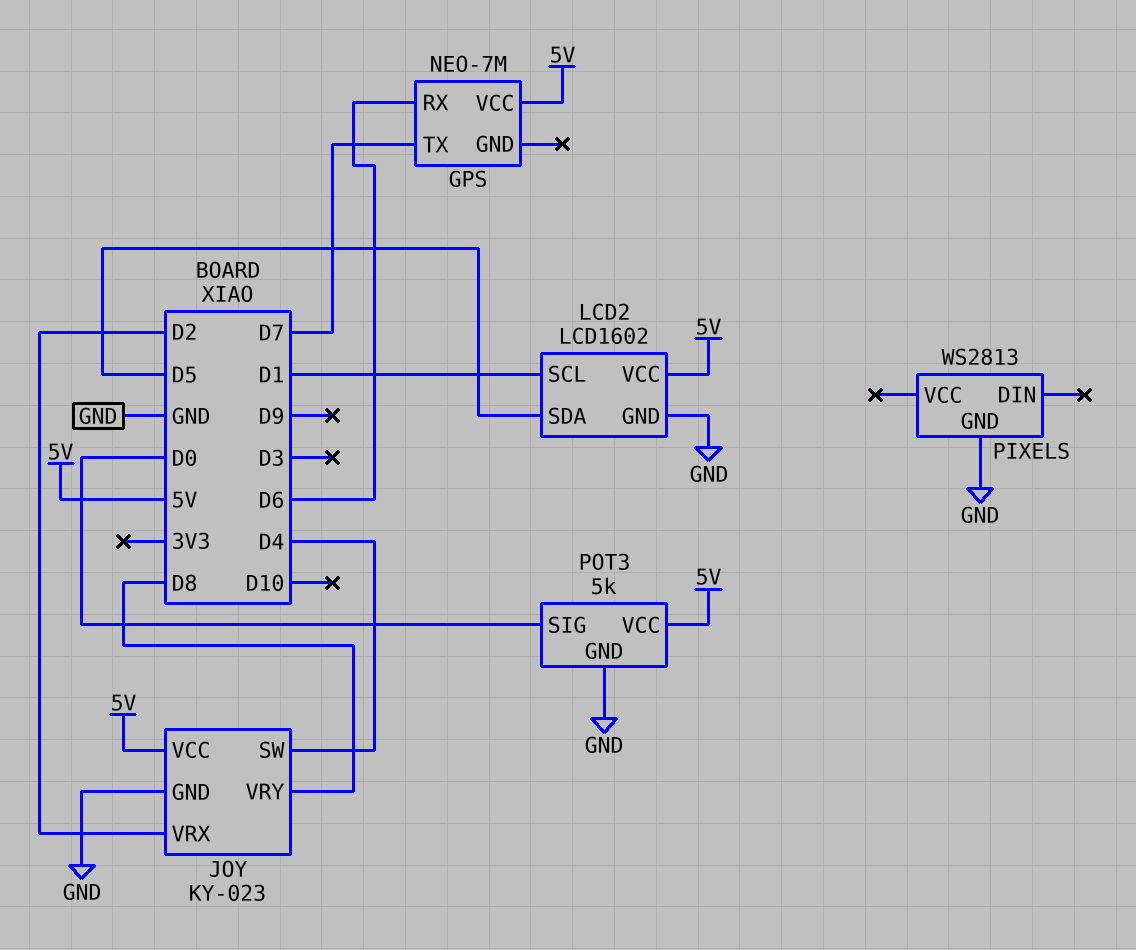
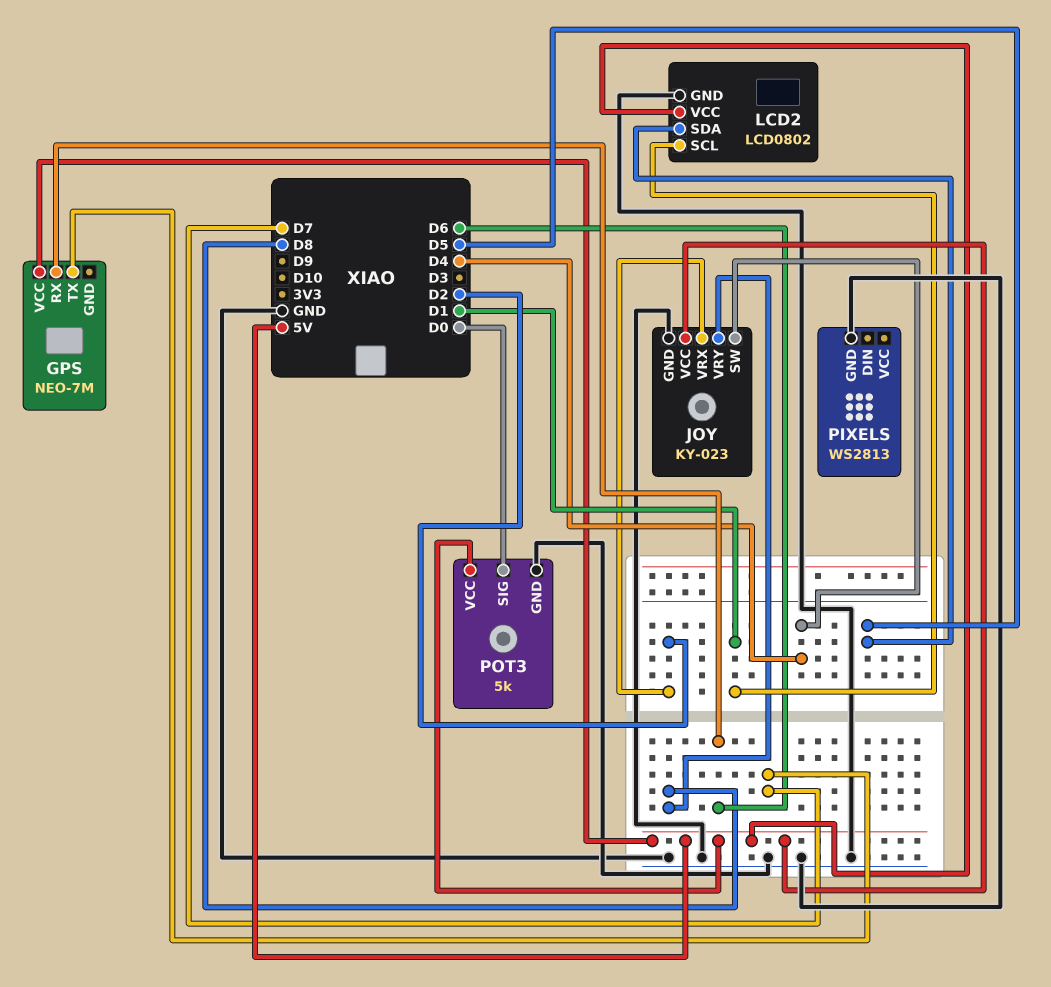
LCD2: LCD1602 -> LCD0802

